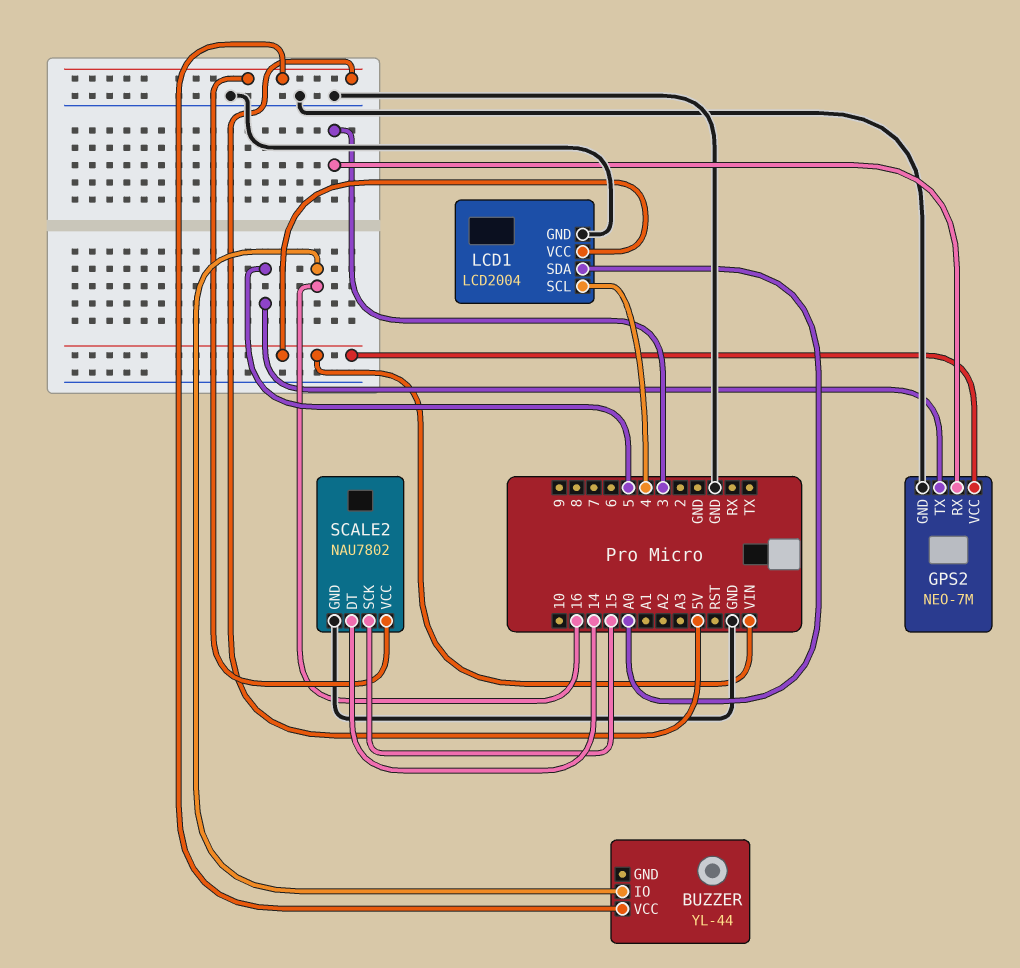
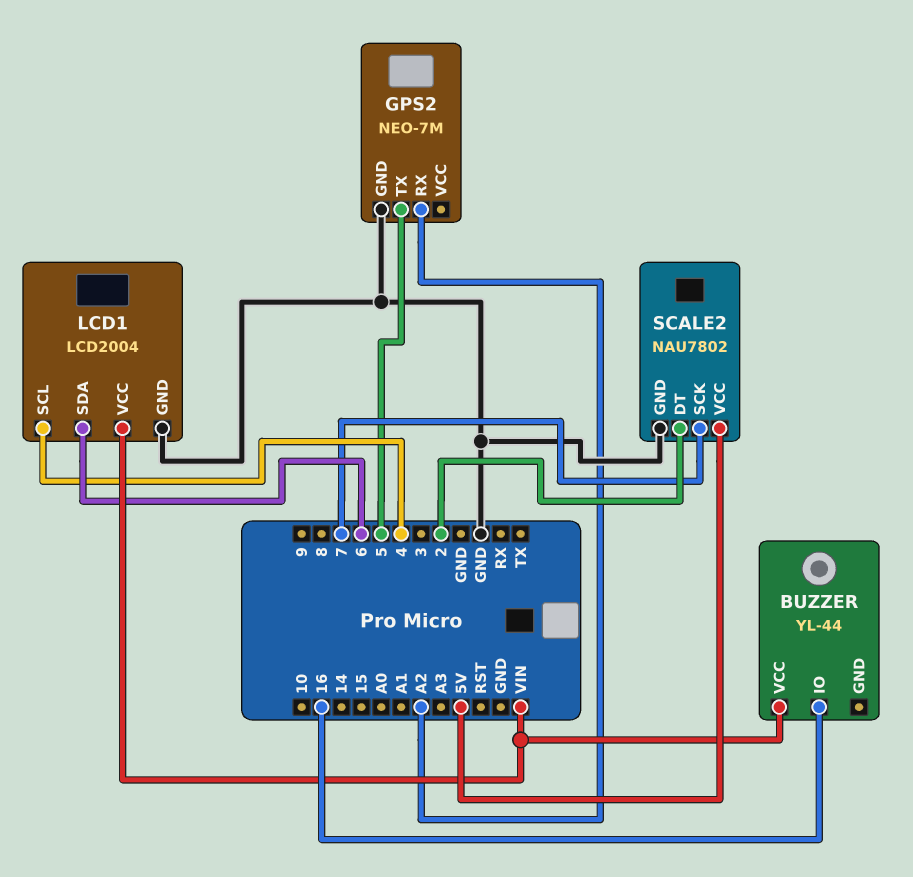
BUZZER pin VCC: 5V -> VIN
GPS2 pin RX: 3 -> A2
GPS2 pin VCC: VIN -> none
LCD1 pin SDA: A0 -> 6
SCALE2 pin DT: 14 -> 2
SCALE2 pin SCK: 15 -> 7

